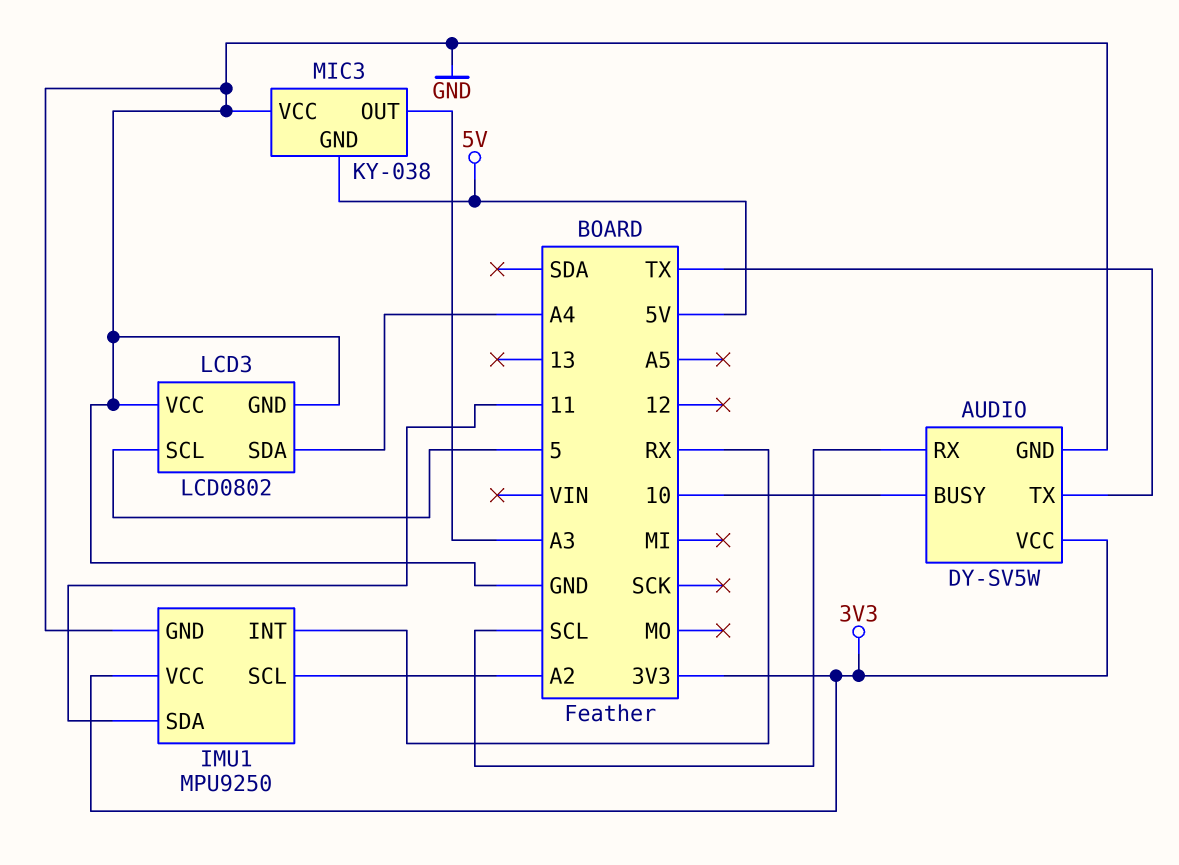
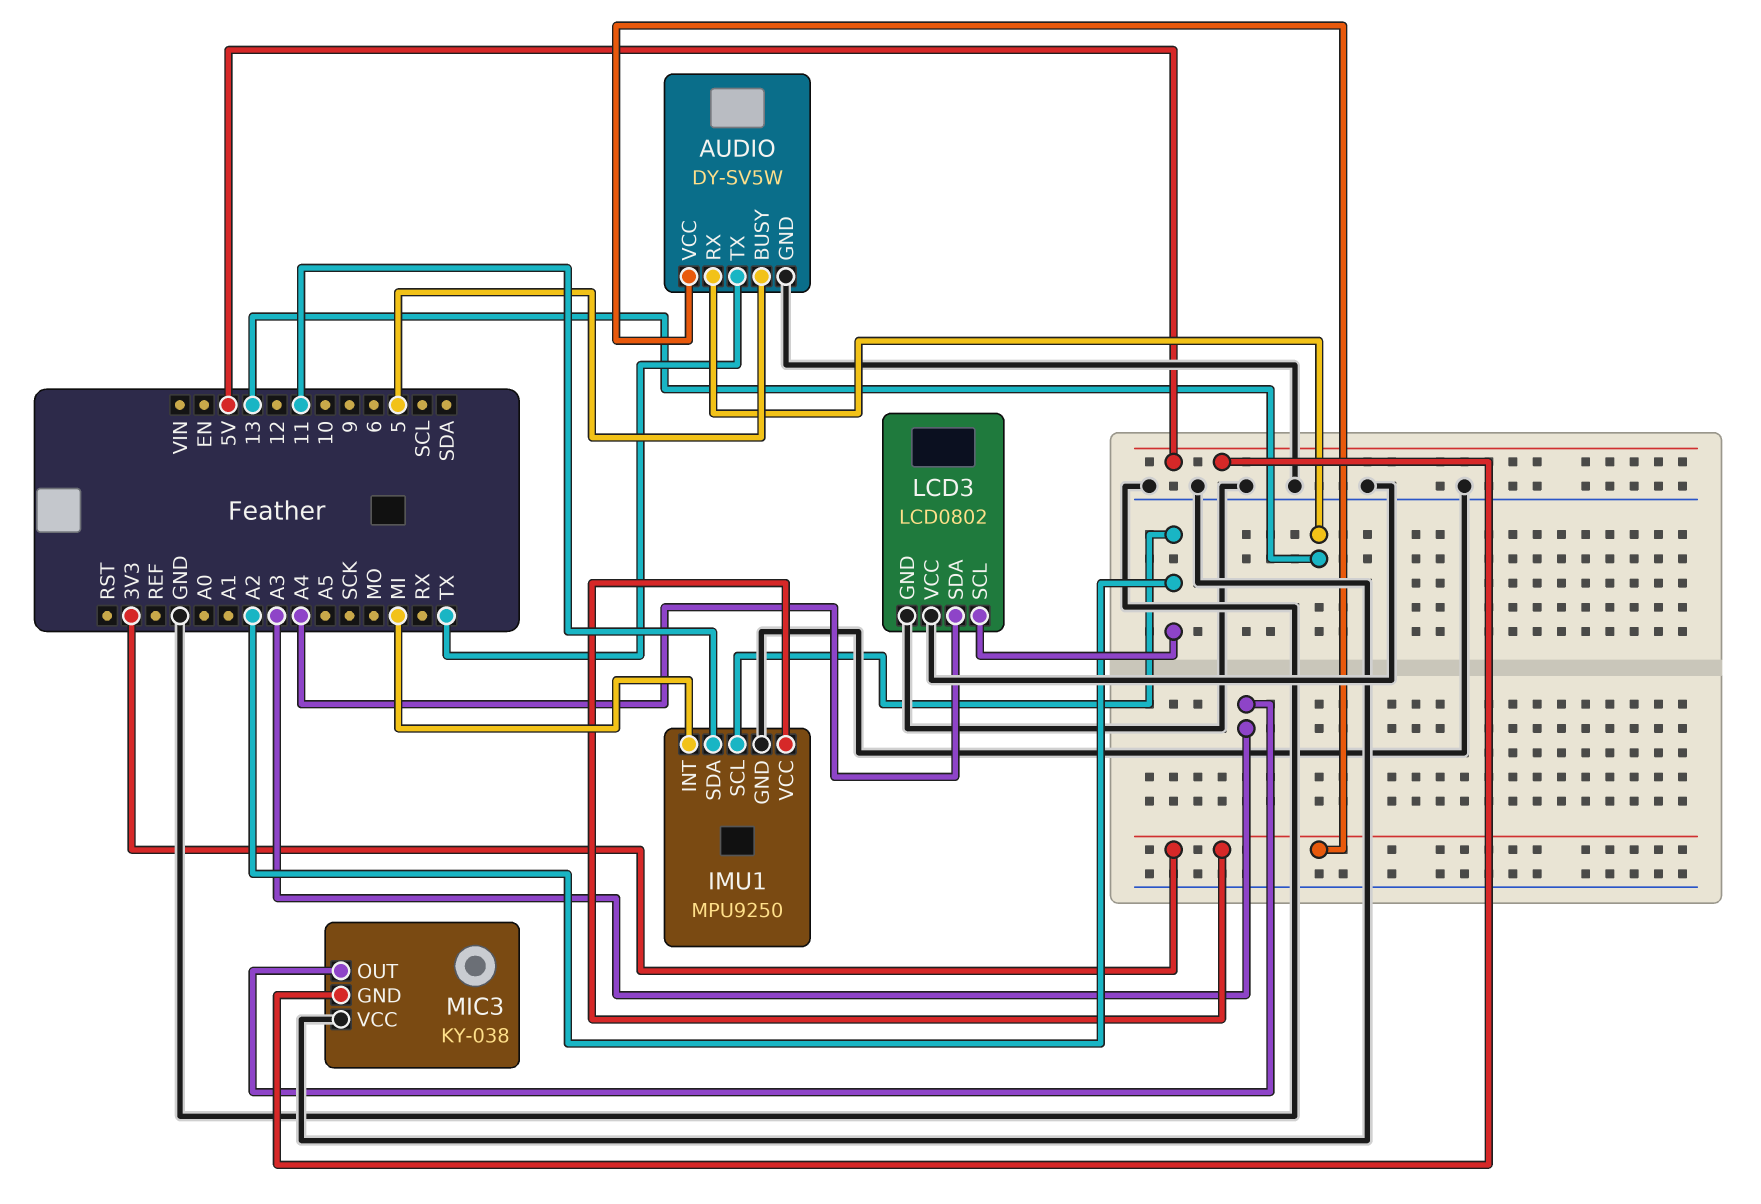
AUDIO pin BUSY: 10 -> 5
AUDIO pin RX: SCL -> 13
IMU1 pin INT: RX -> MI
LCD3 pin SCL: 5 -> A2

